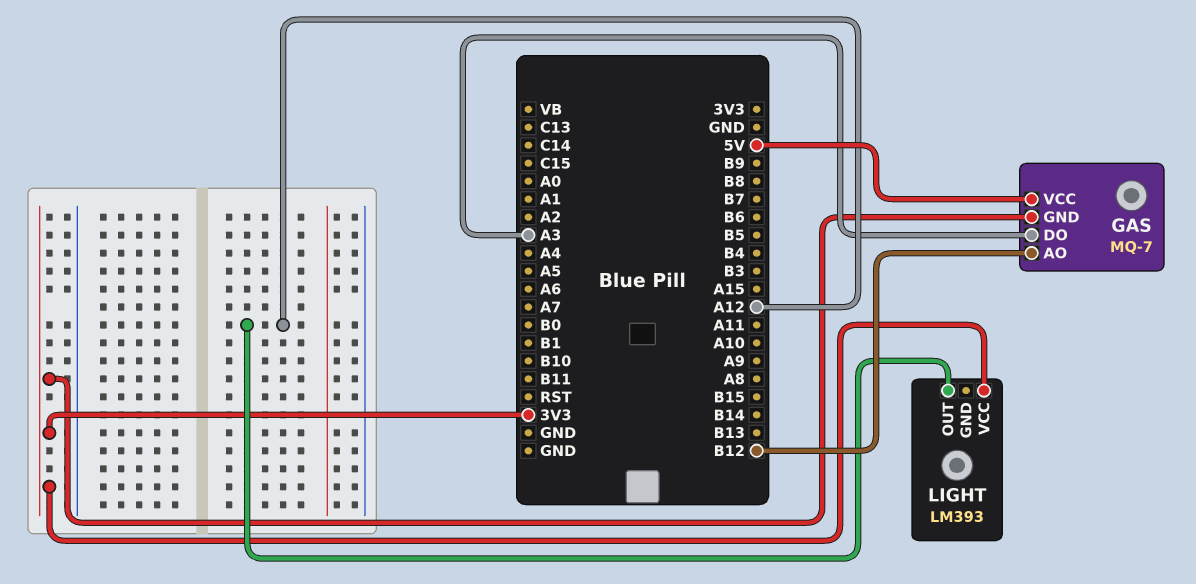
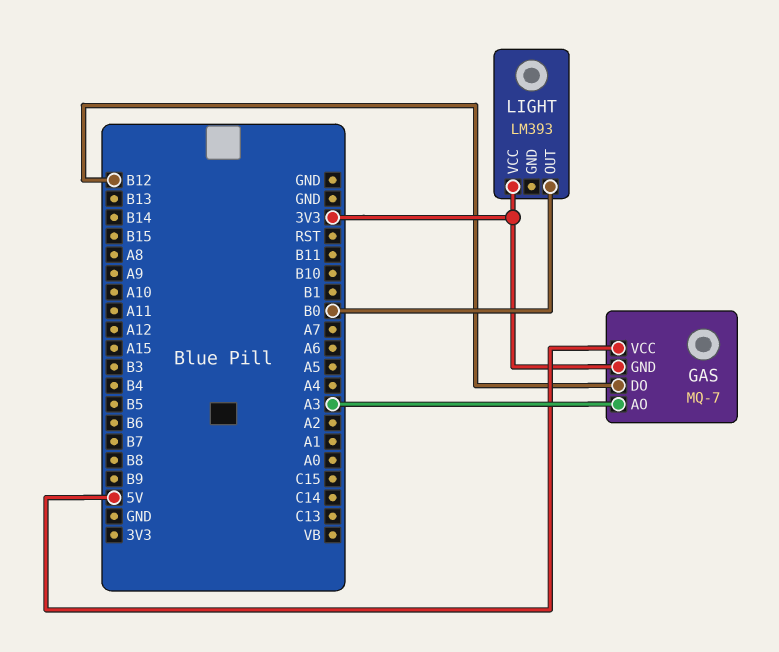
GAS pin AO: B12 -> A3
GAS pin DO: A3 -> B12
LIGHT pin OUT: A12 -> B0

